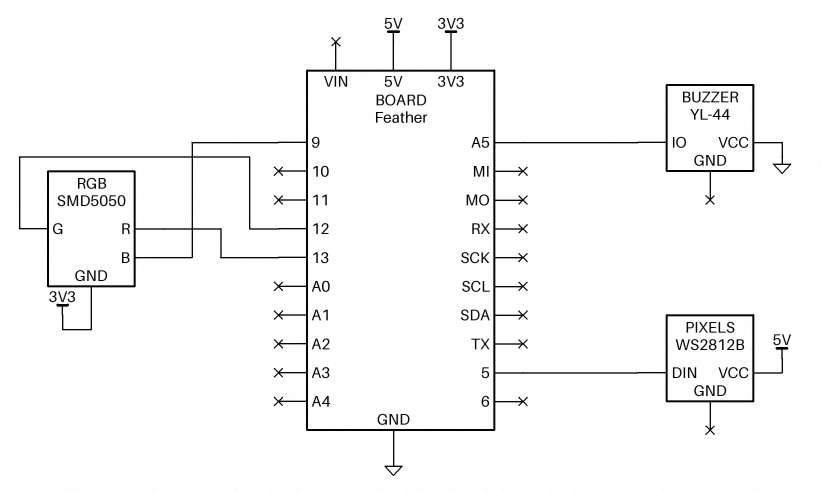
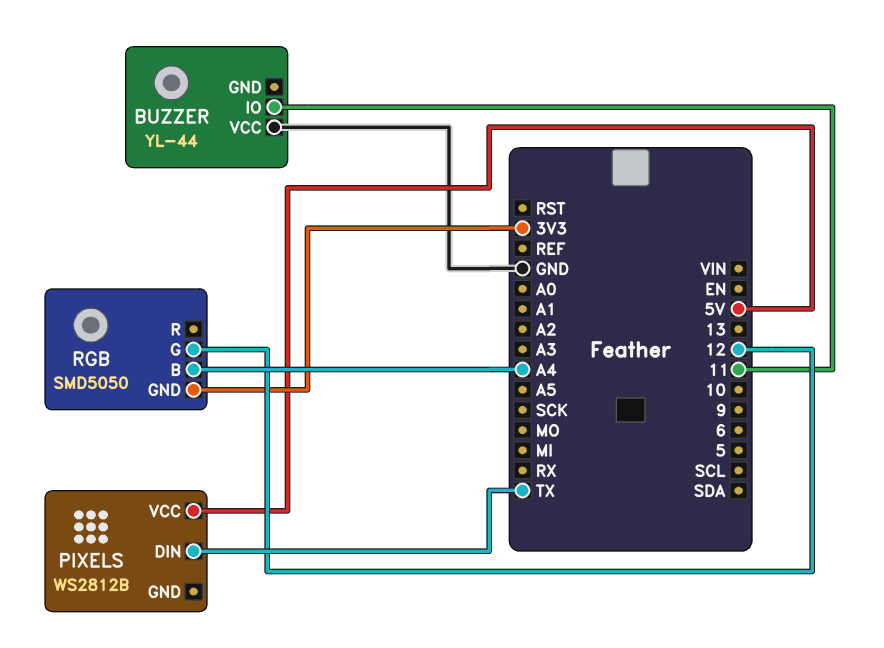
BUZZER pin IO: A5 -> 11
PIXELS pin DIN: 5 -> TX
RGB pin B: 9 -> A4
RGB pin R: 13 -> none

